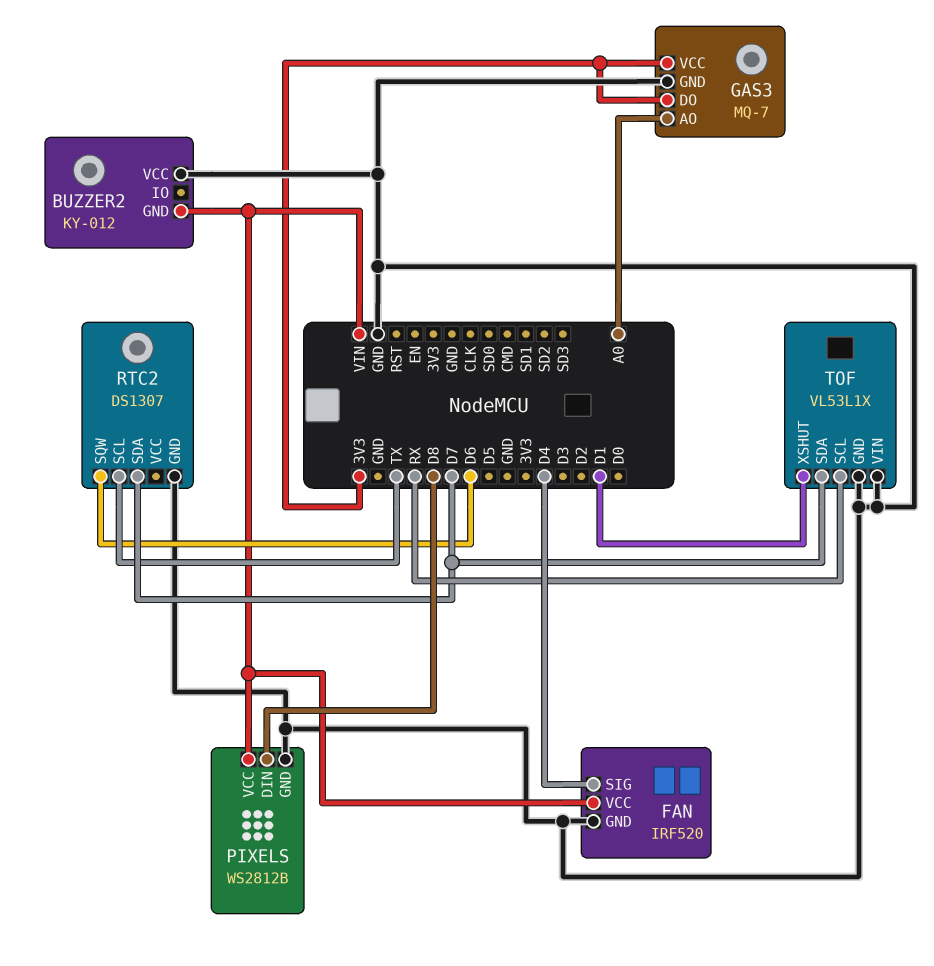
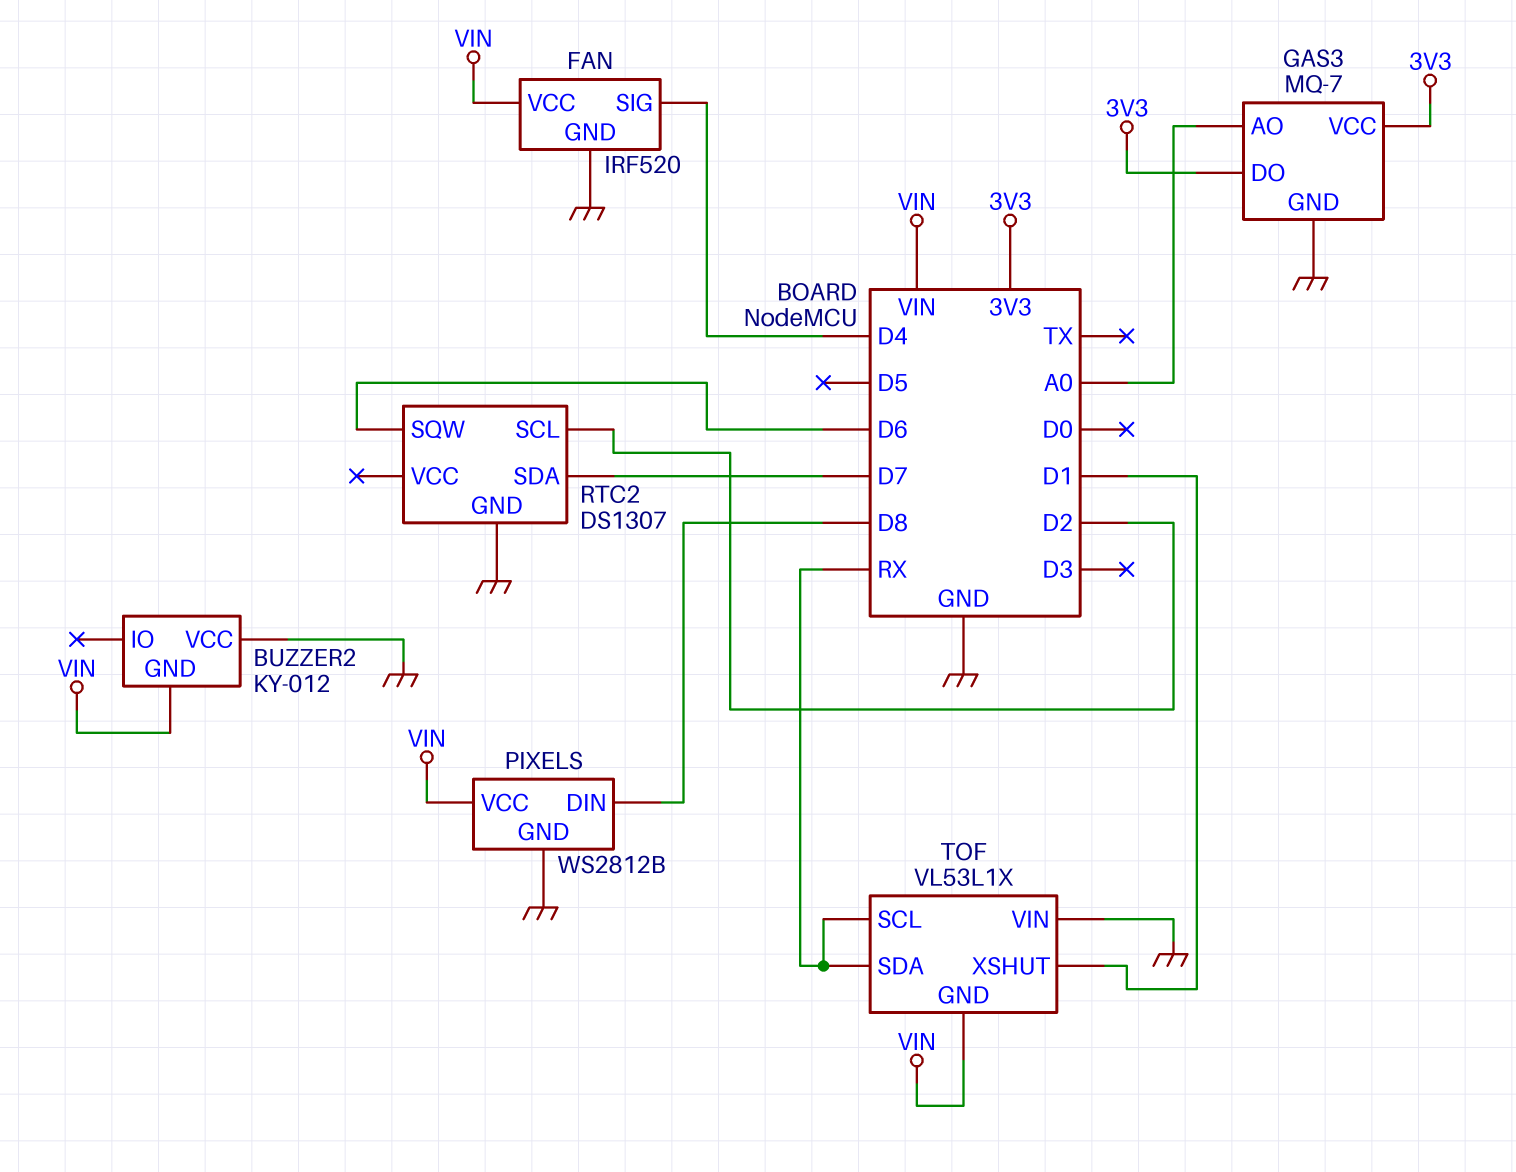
RTC2 pin SCL: TX -> D2
TOF pin GND: GND -> VIN
TOF pin SDA: D7 -> RX

